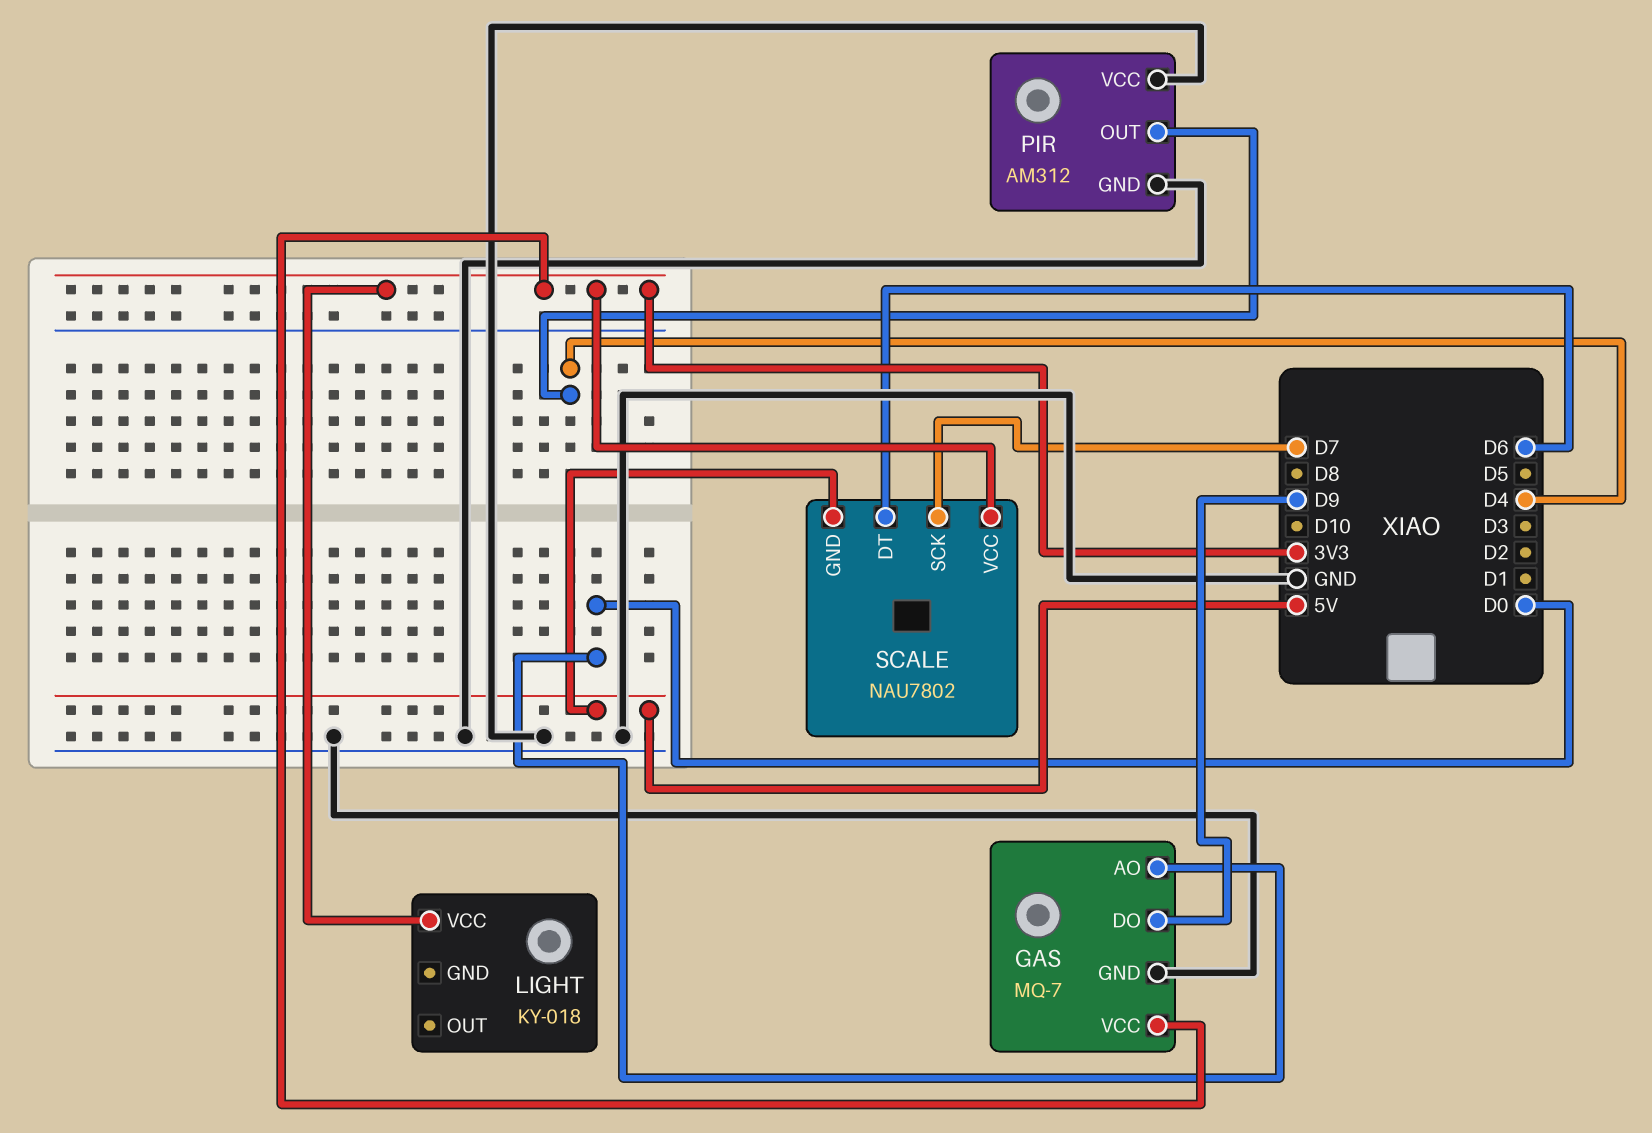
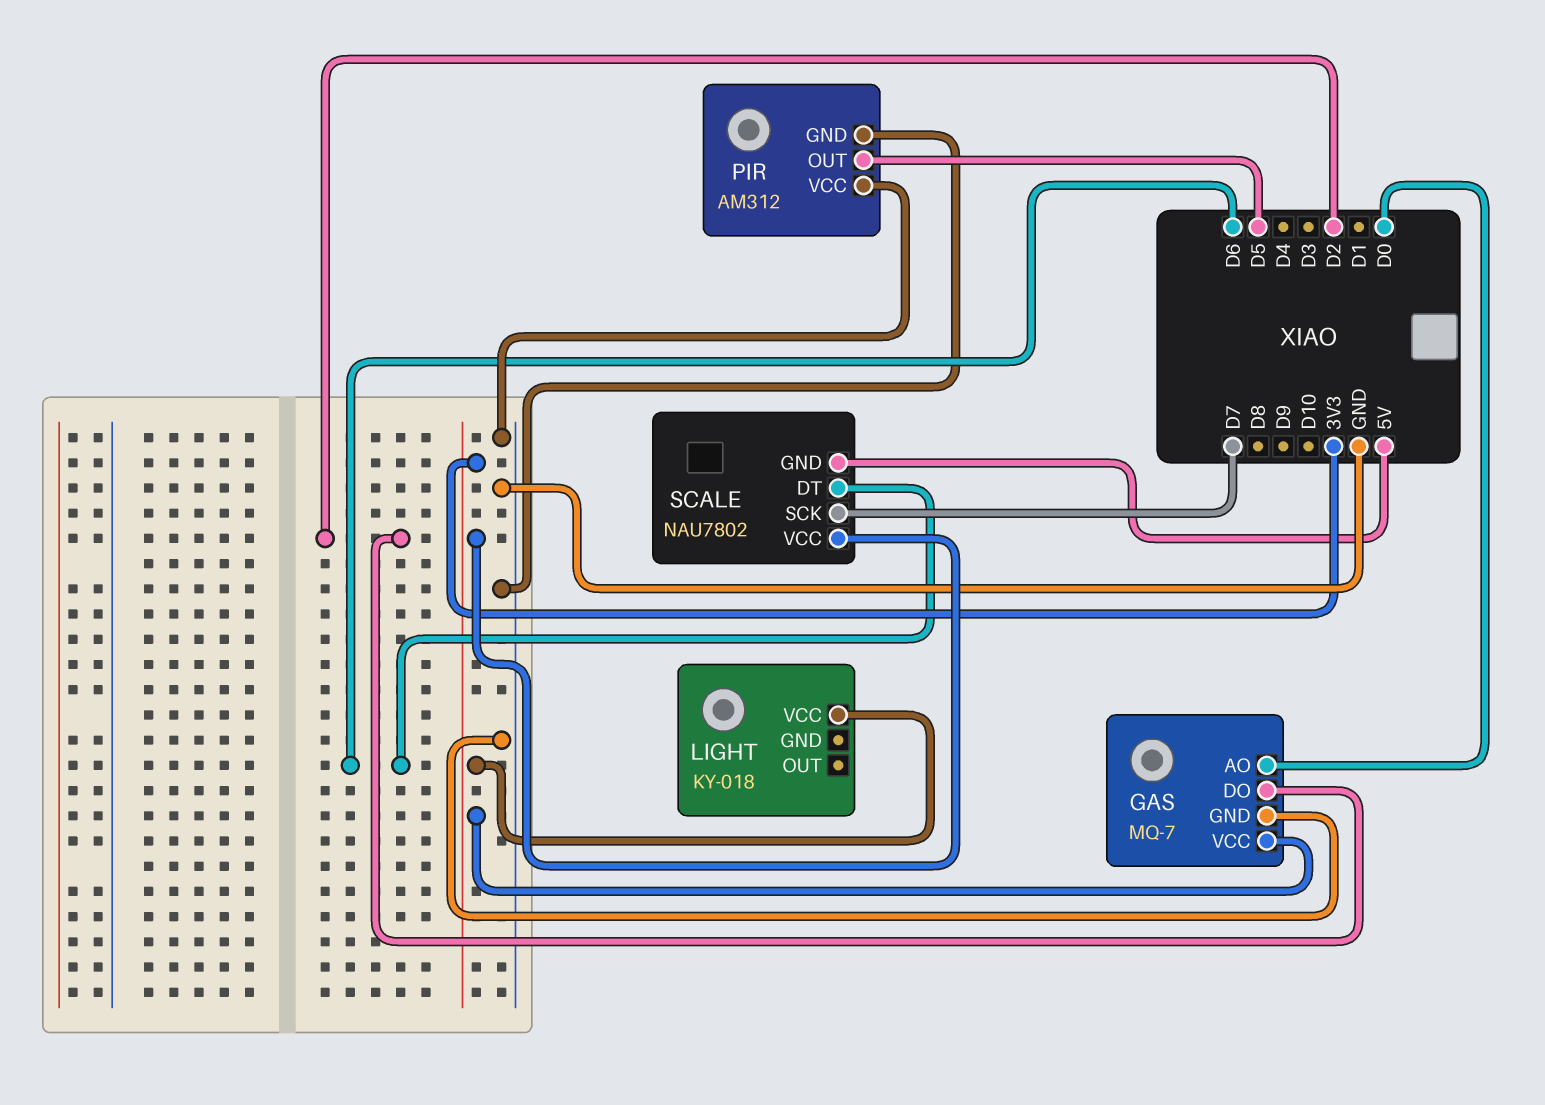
GAS pin DO: D9 -> D2
PIR pin OUT: D4 -> D5

